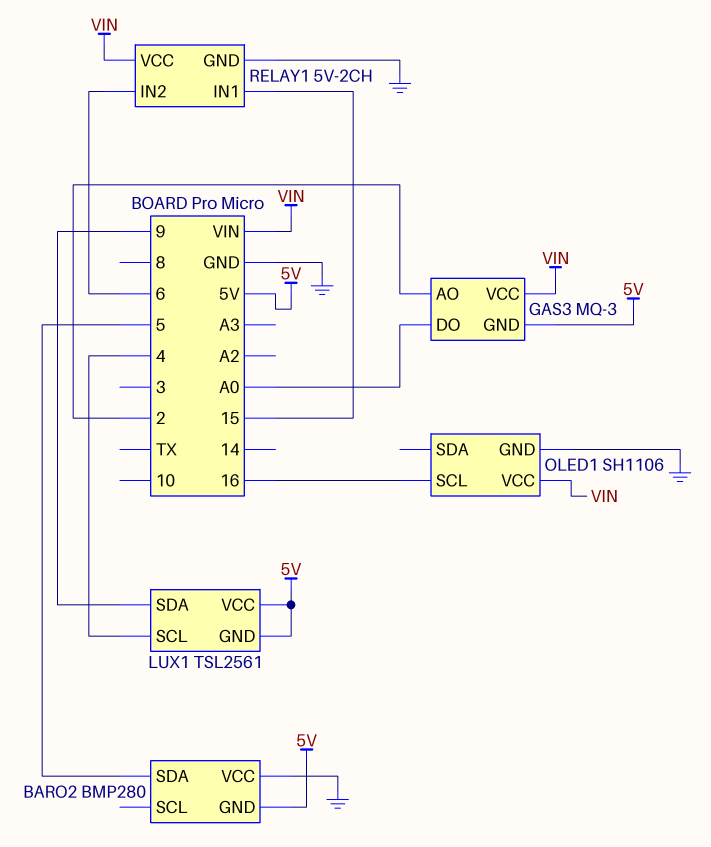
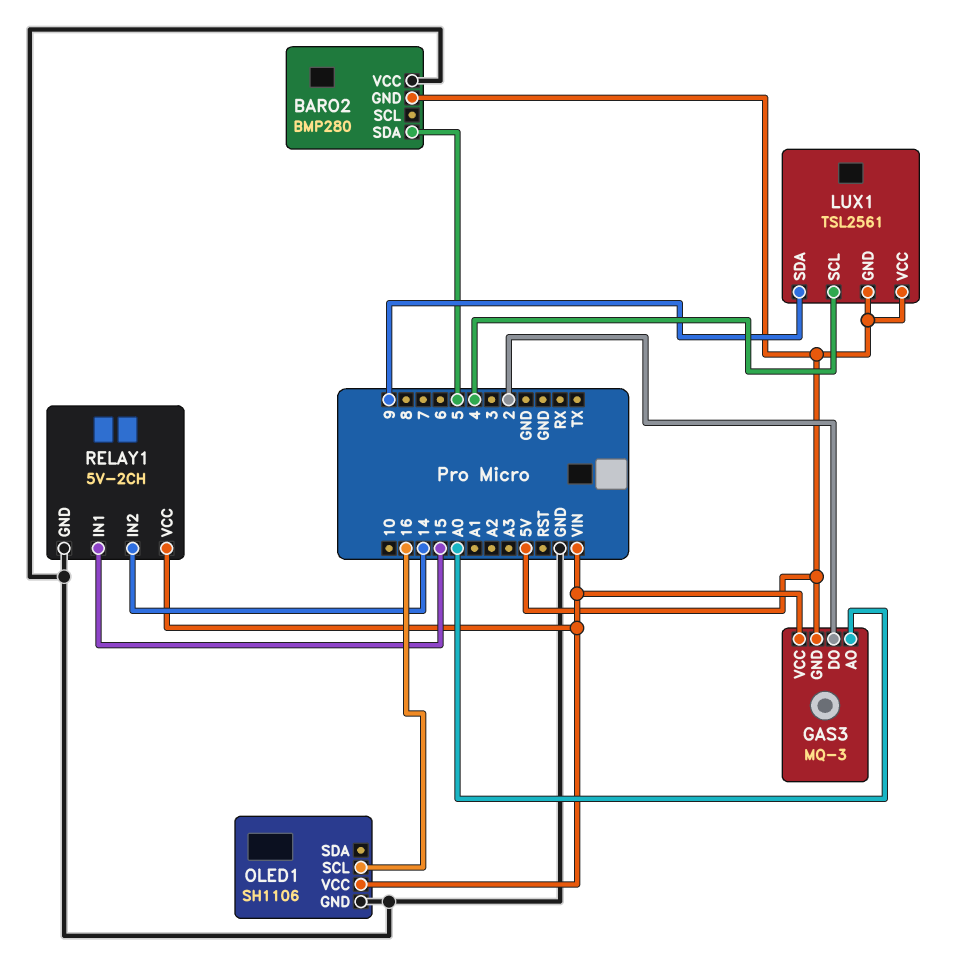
GAS3 pin AO: 2 -> A0
GAS3 pin DO: A0 -> 2
RELAY1 pin IN2: 6 -> 14

